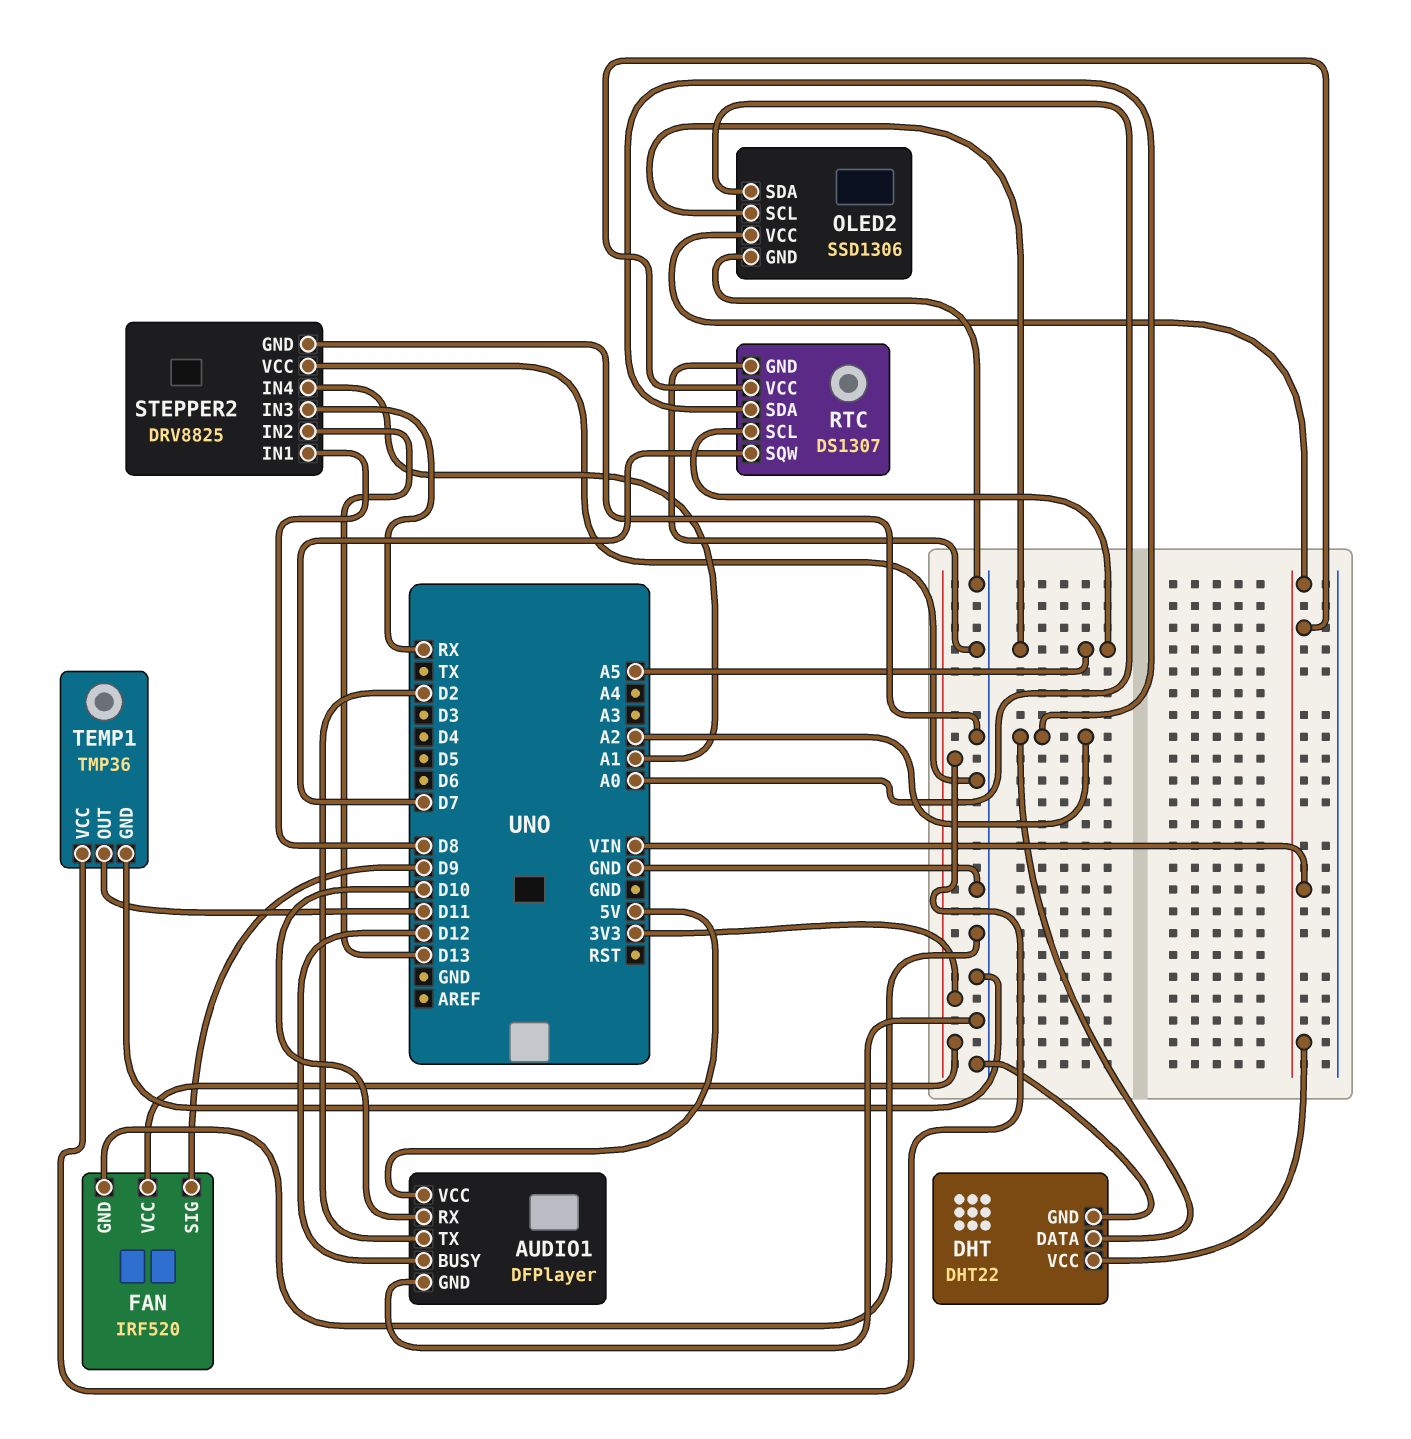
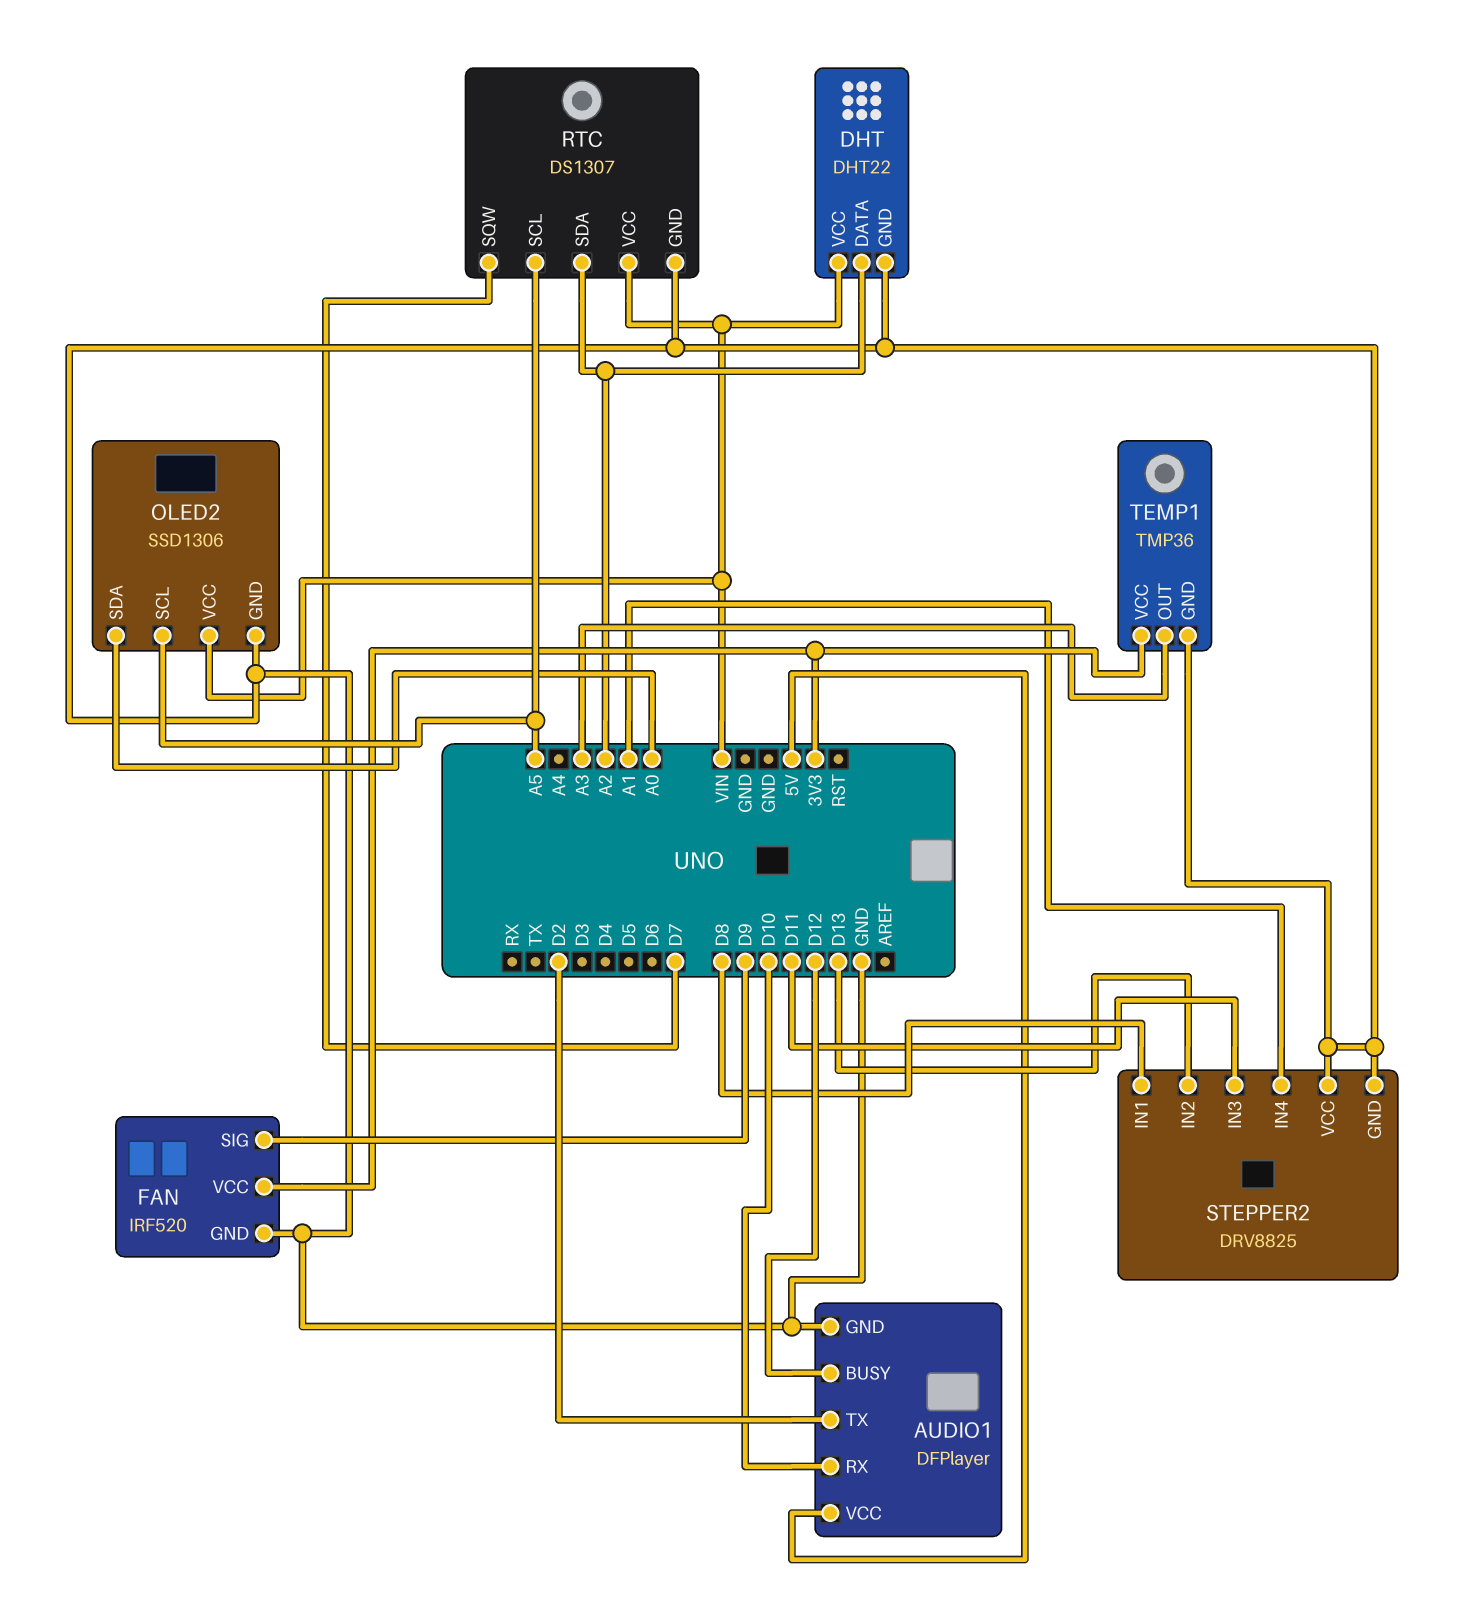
STEPPER2 pin IN3: RX -> D11
TEMP1 pin OUT: D11 -> A3

